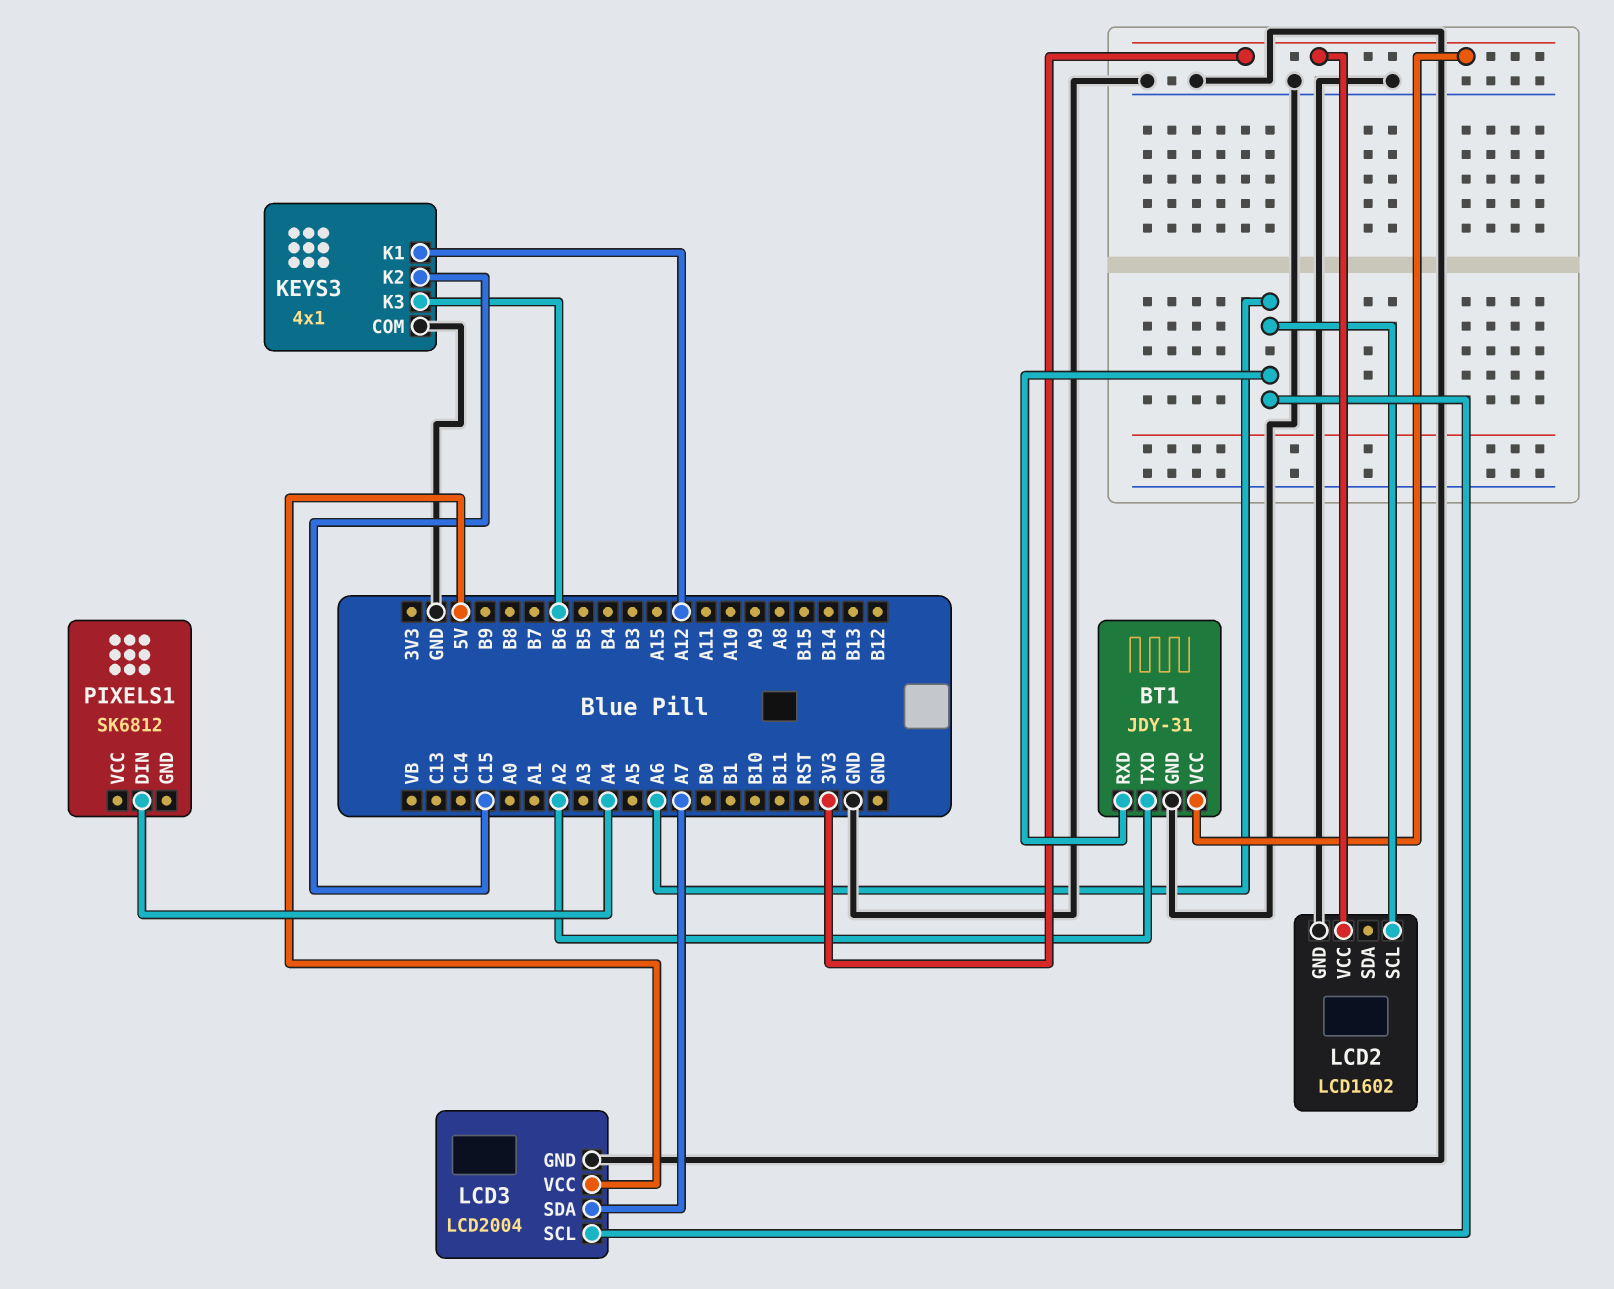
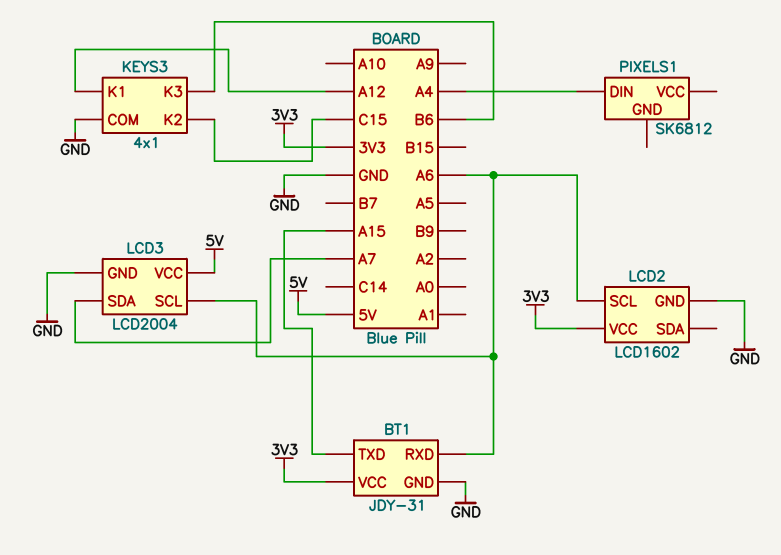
BT1 pin TXD: A2 -> A15

